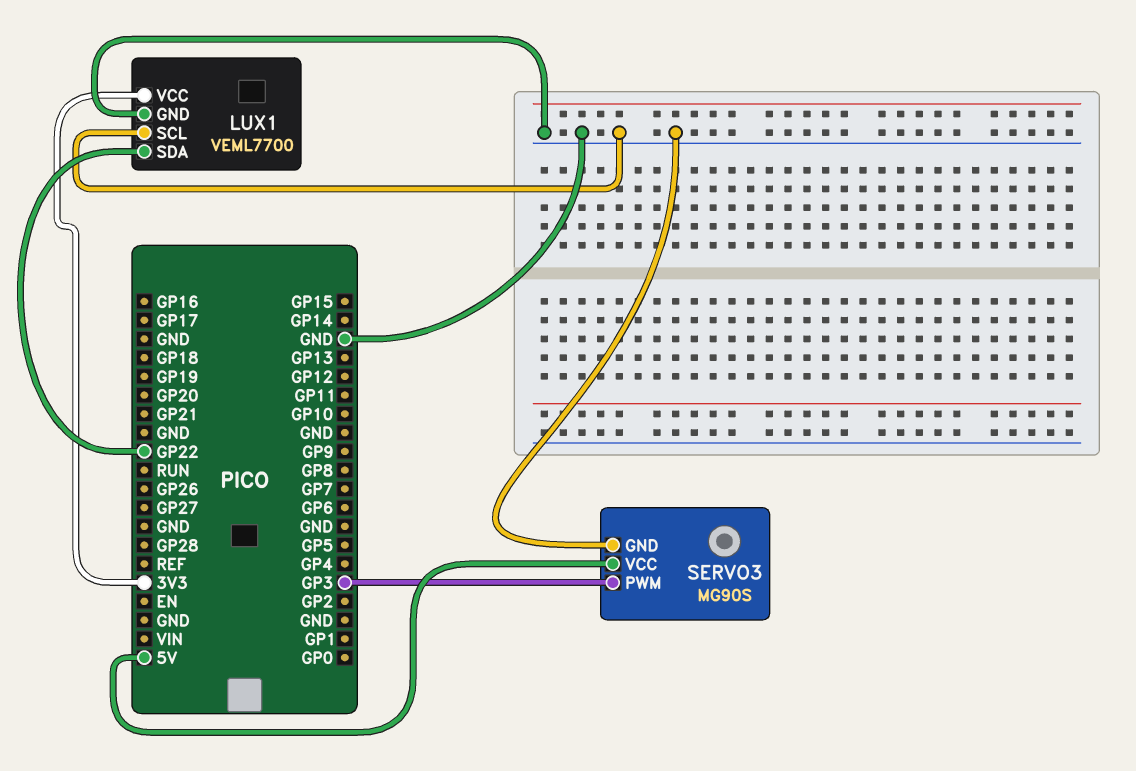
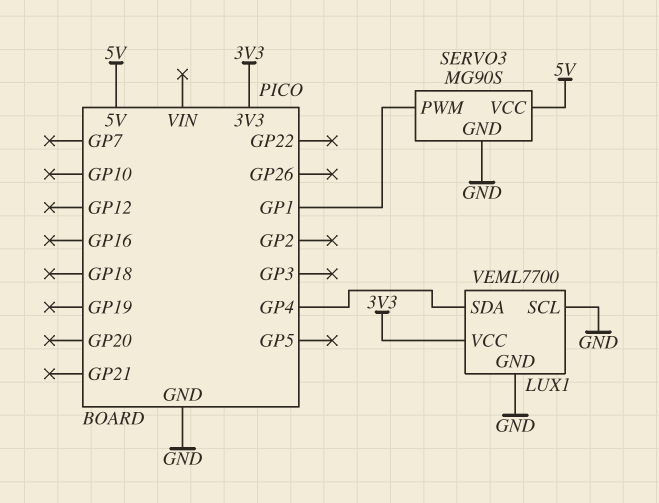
LUX1 pin SDA: GP22 -> GP4
SERVO3 pin PWM: GP3 -> GP1

